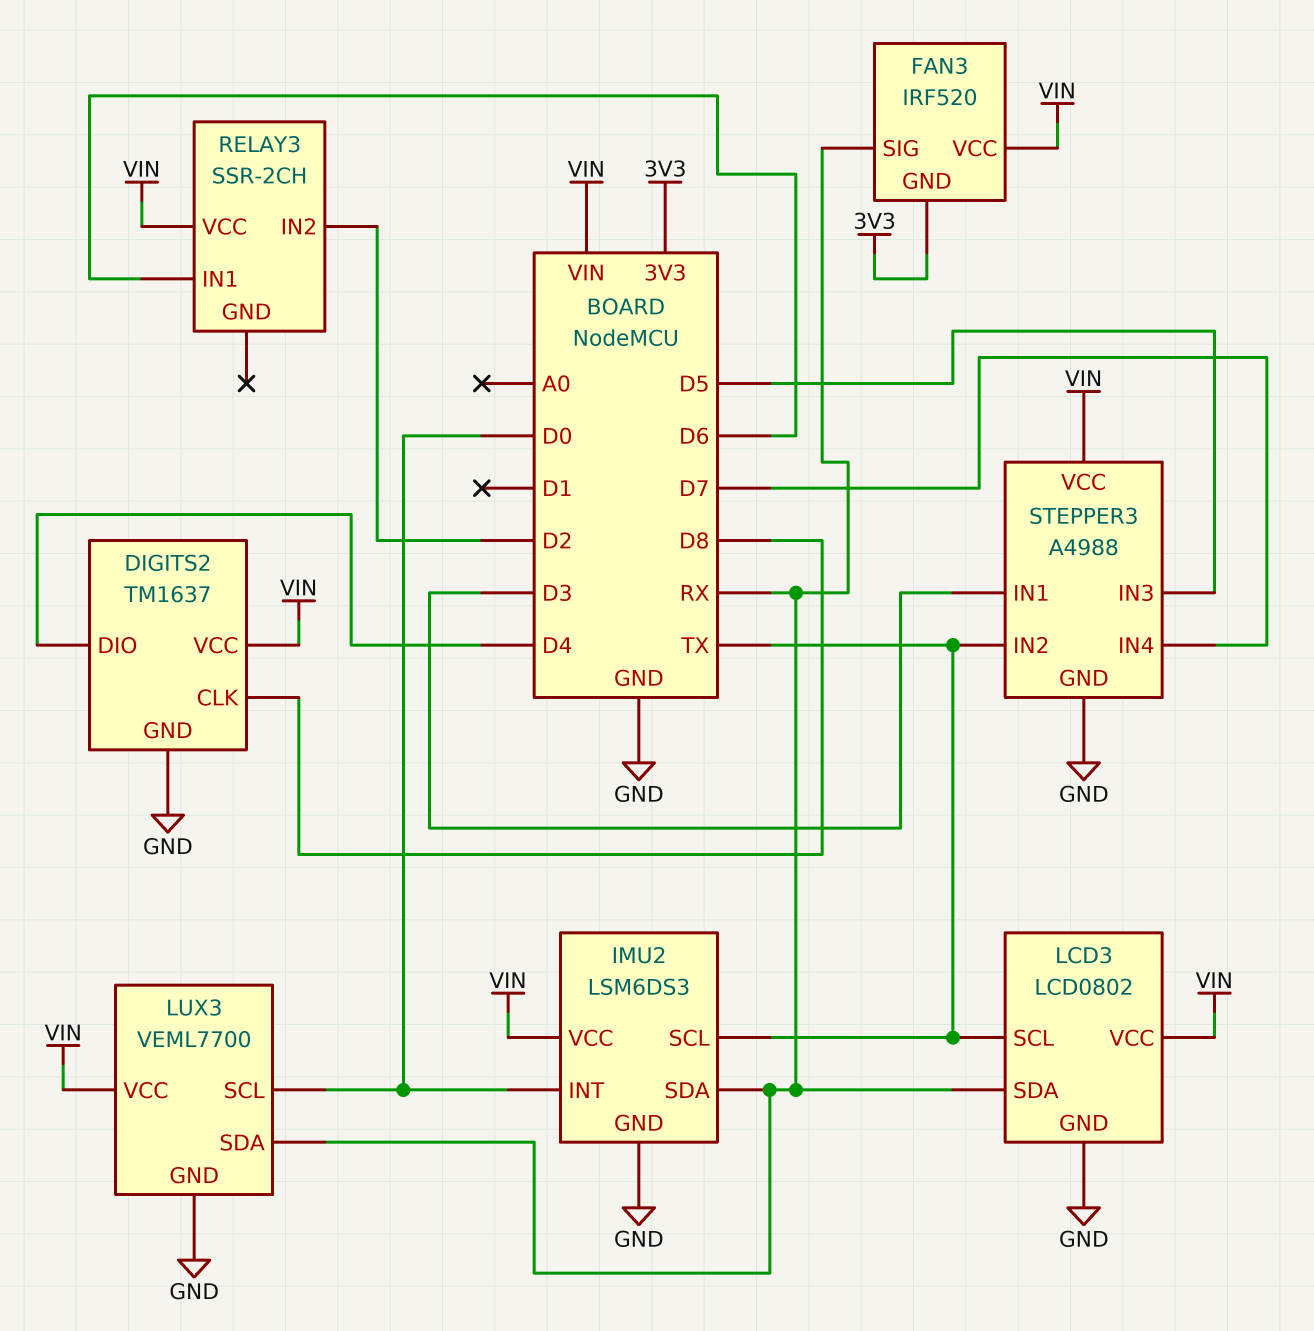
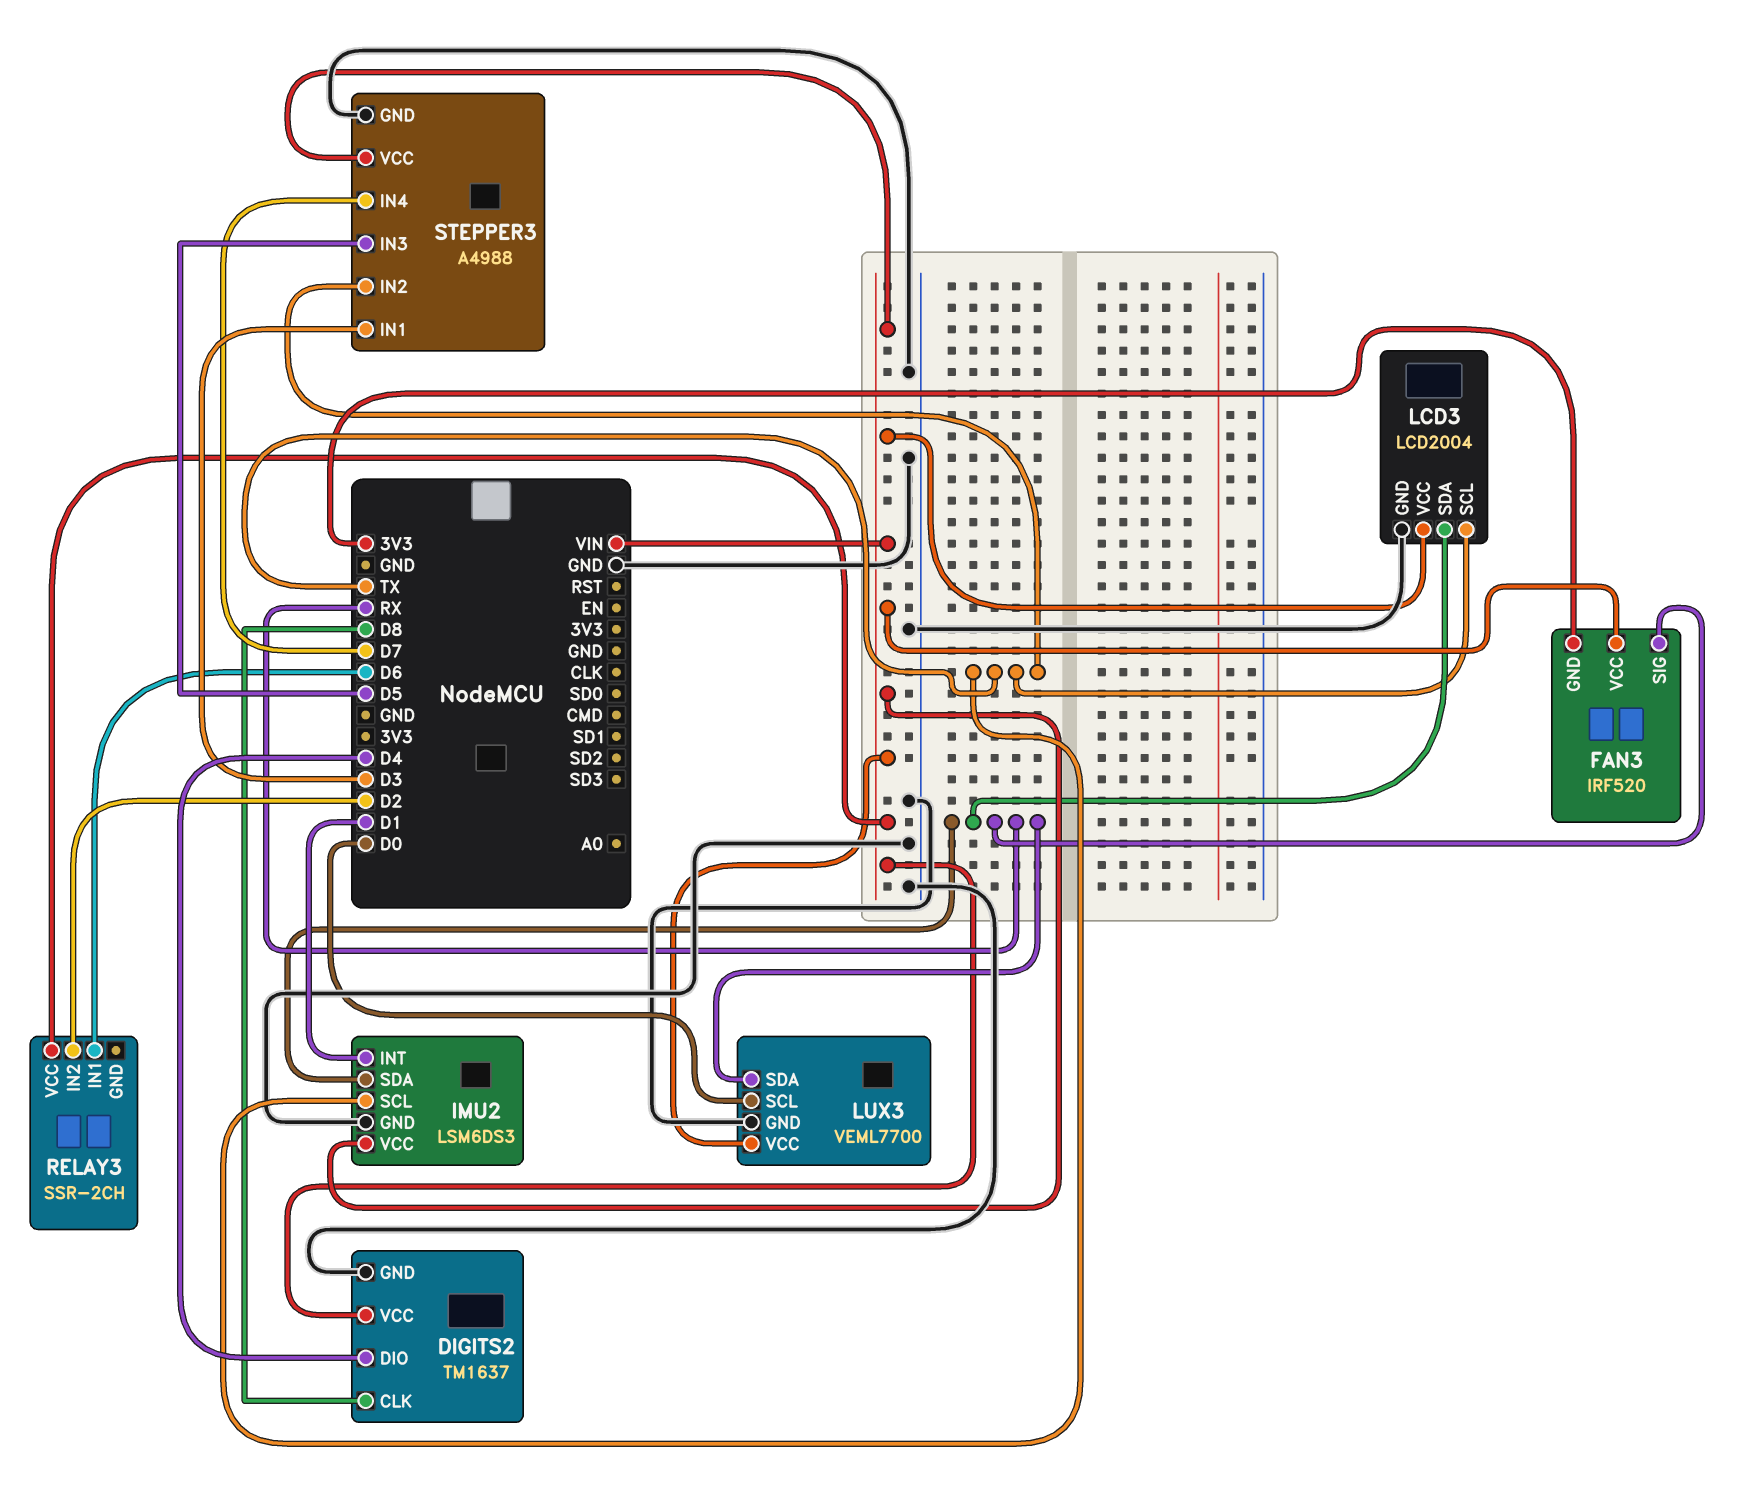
IMU2 pin INT: D0 -> D1
LCD3: LCD0802 -> LCD2004

